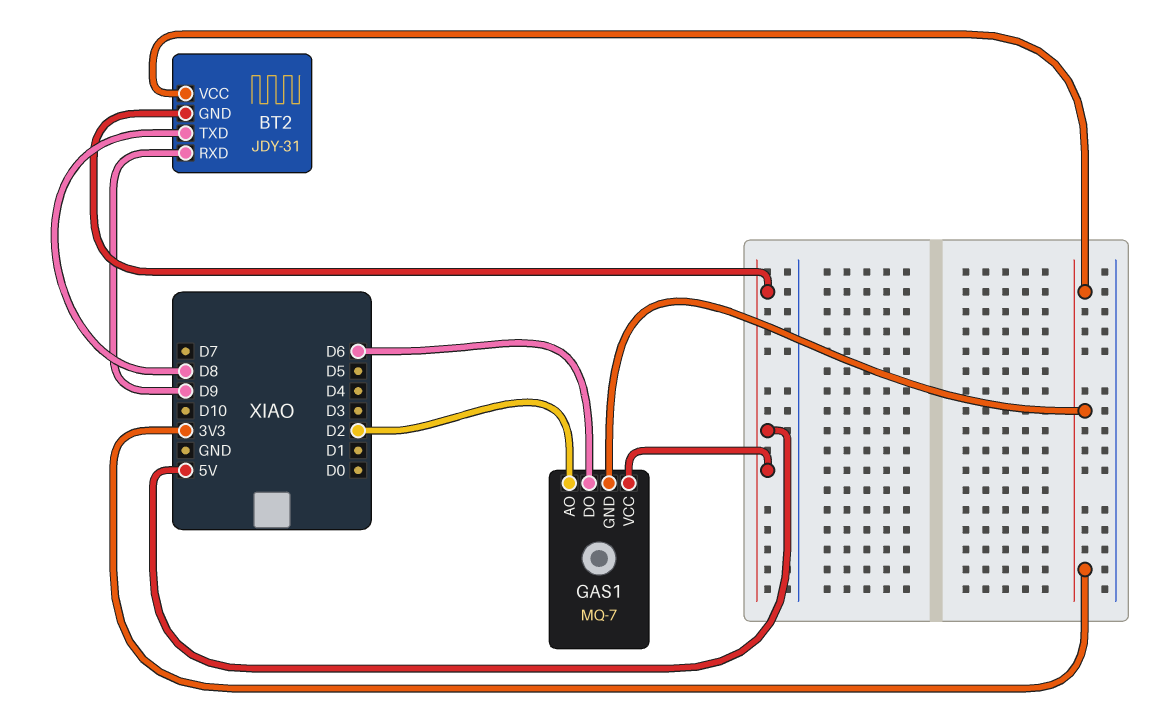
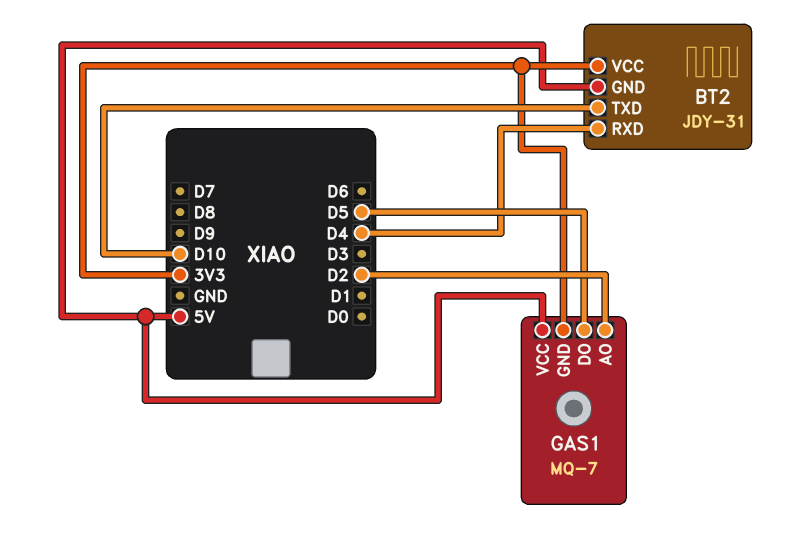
BT2 pin RXD: D9 -> D4
BT2 pin TXD: D8 -> D10
GAS1 pin DO: D6 -> D5

